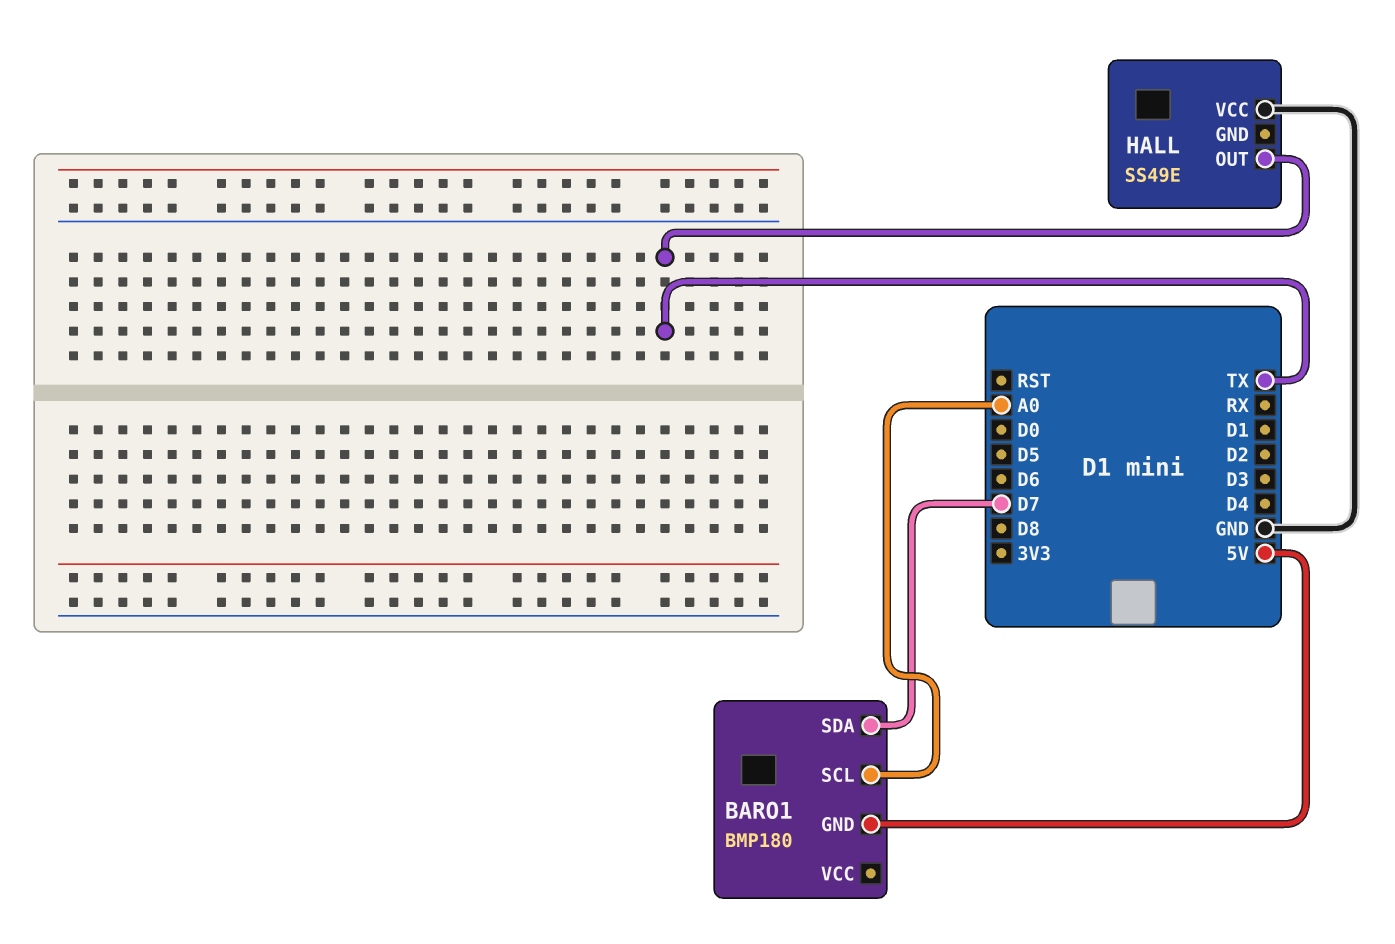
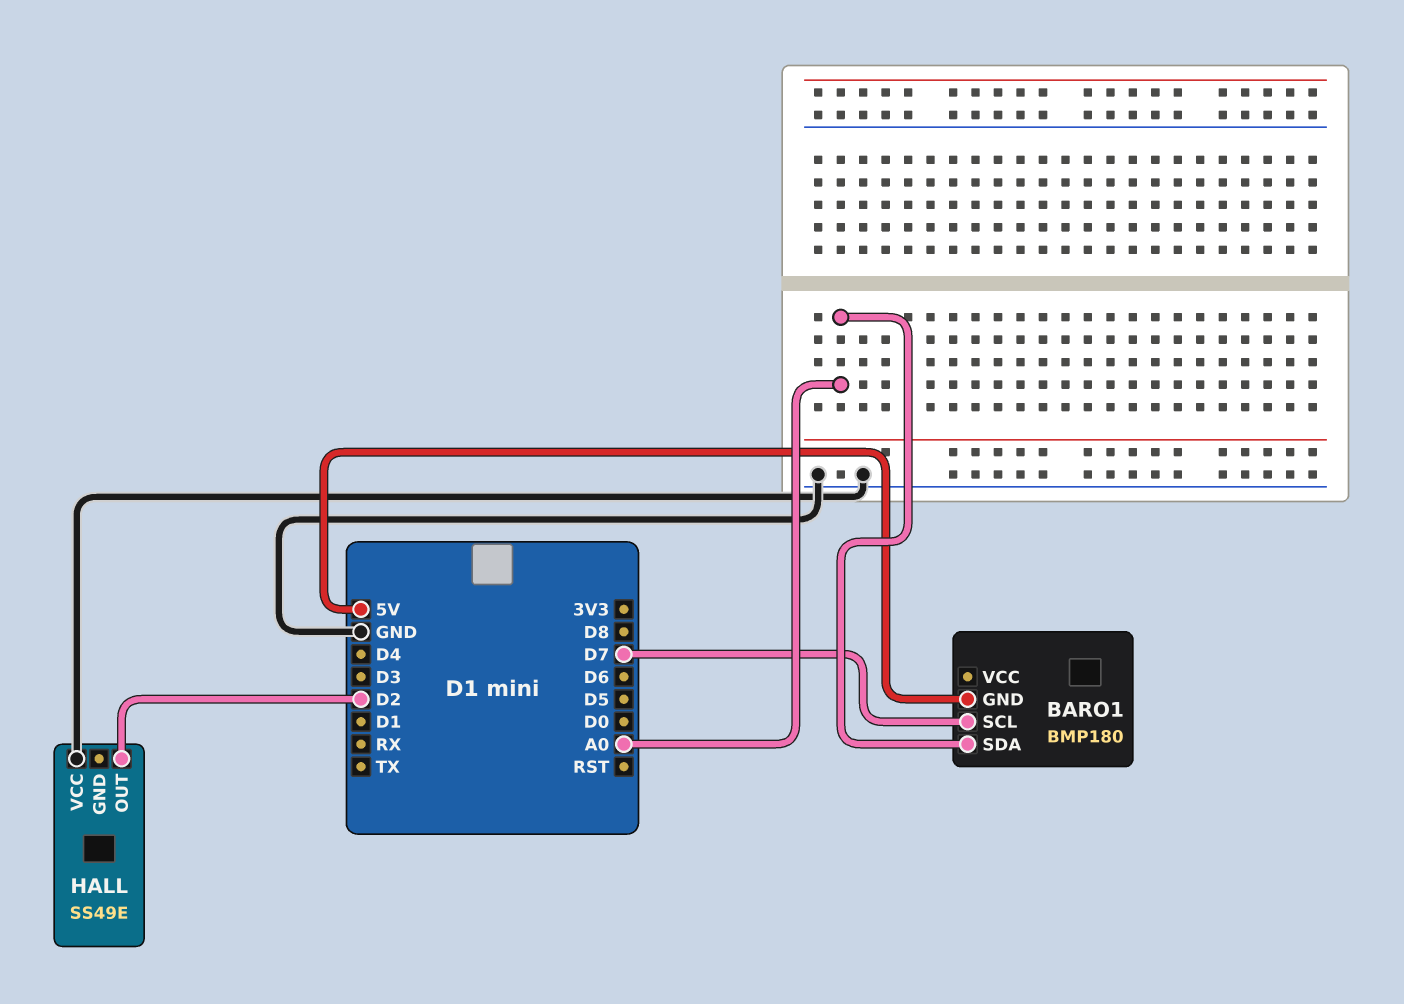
BARO1 pin SCL: A0 -> D7
BARO1 pin SDA: D7 -> A0
HALL pin OUT: TX -> D2

